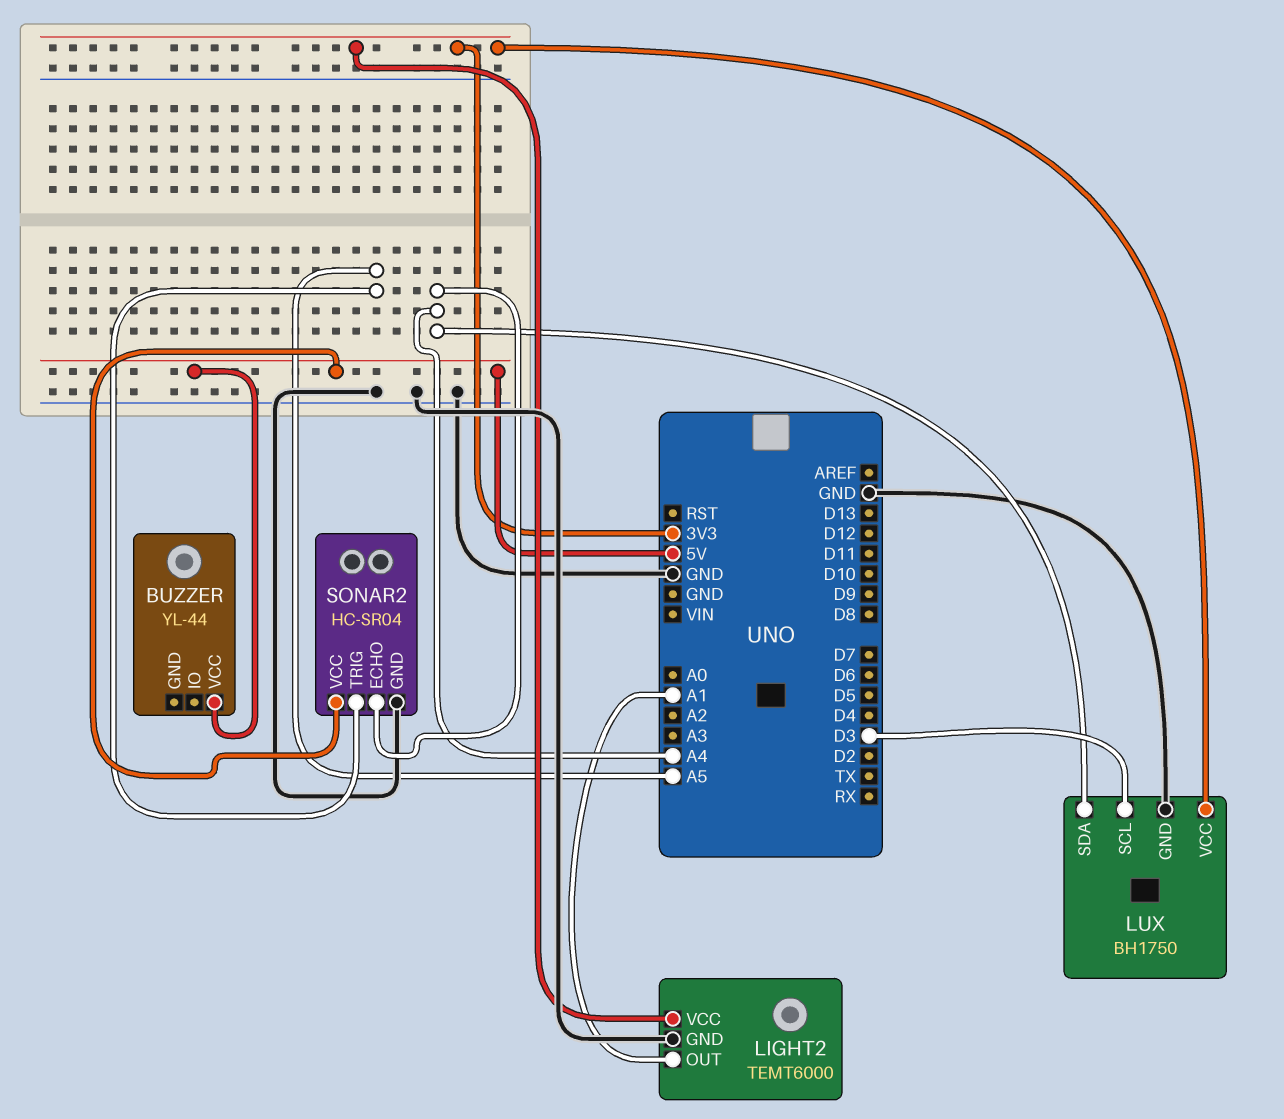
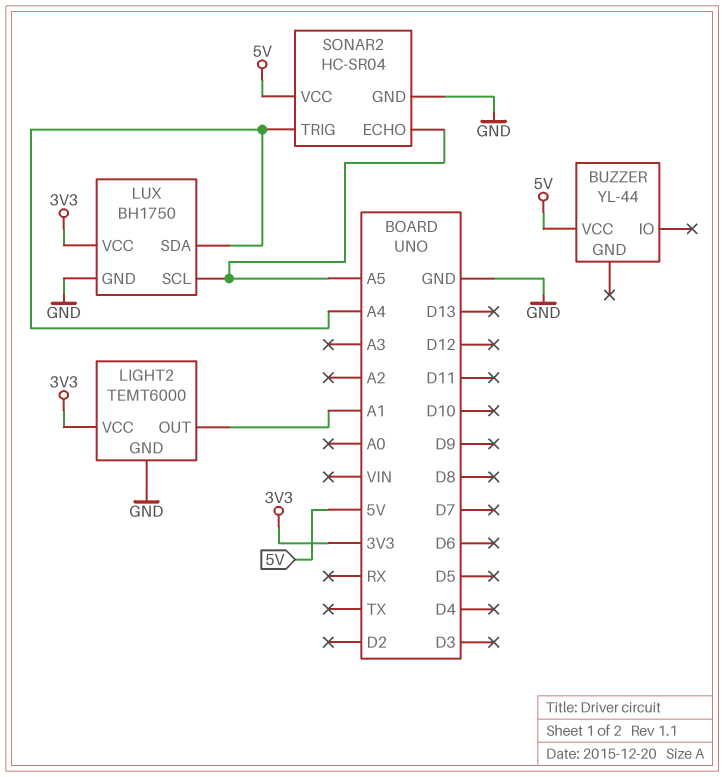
LUX pin SCL: D3 -> A5
SONAR2 pin ECHO: A4 -> A5
SONAR2 pin TRIG: A5 -> A4

